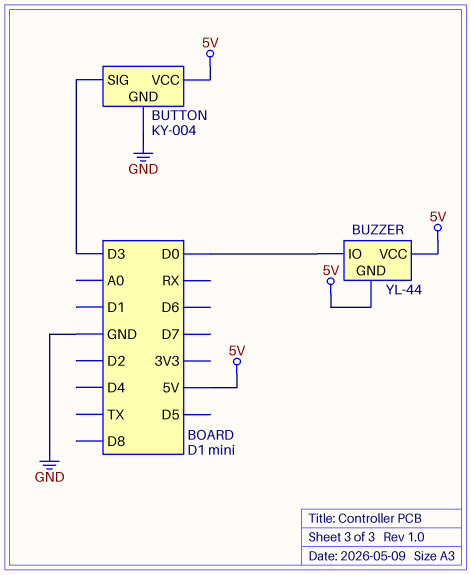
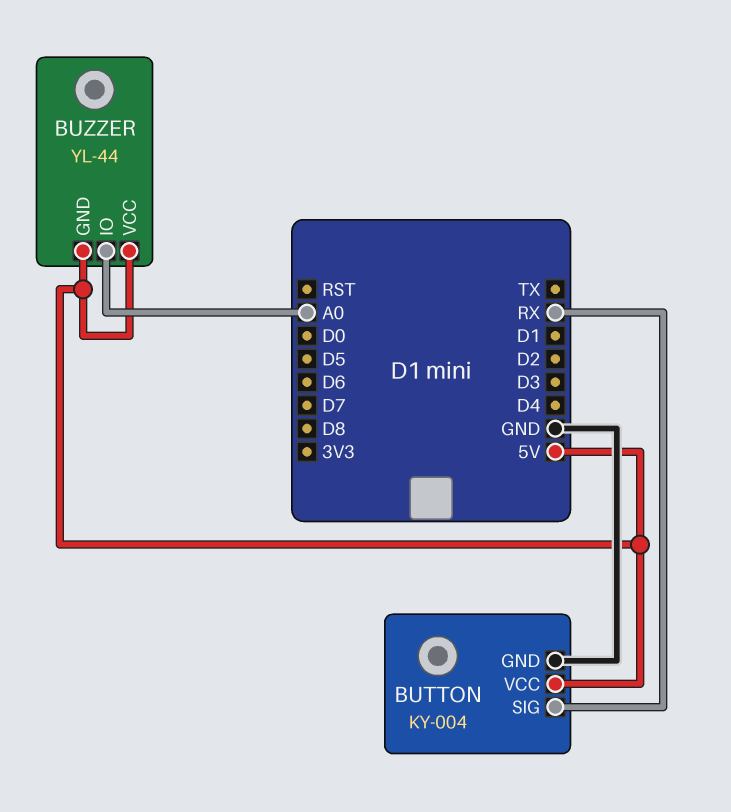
BUTTON pin SIG: D3 -> RX
BUZZER pin IO: D0 -> A0

